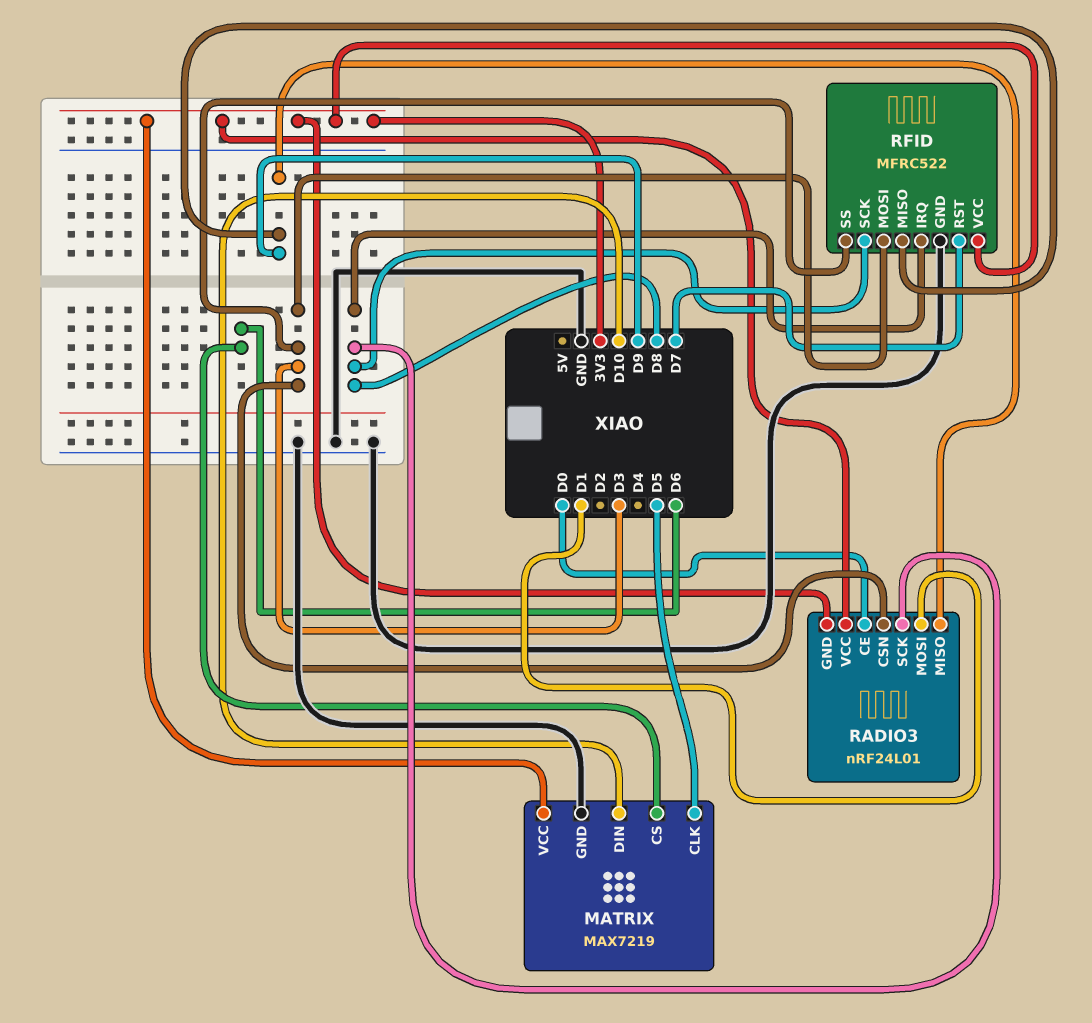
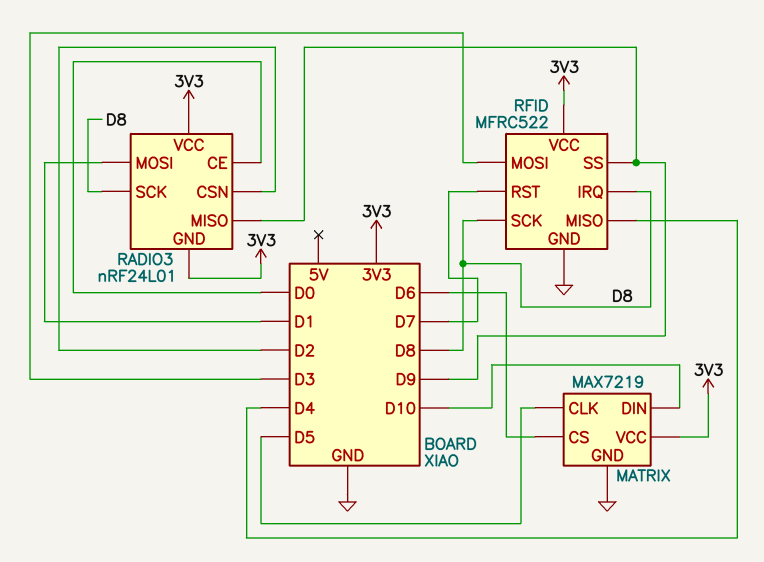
RADIO3 pin CSN: D3 -> D2
RFID pin MISO: D9 -> D4
RFID pin SS: D3 -> D9

